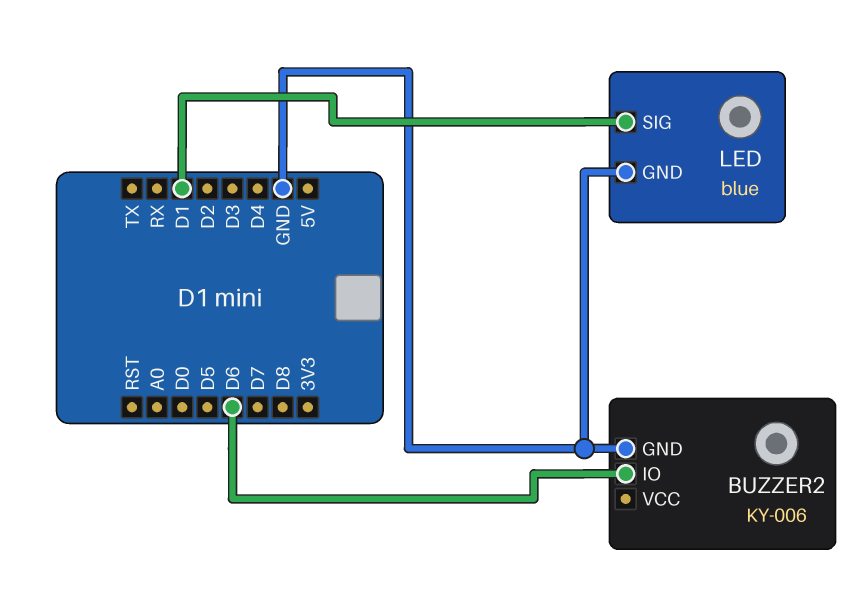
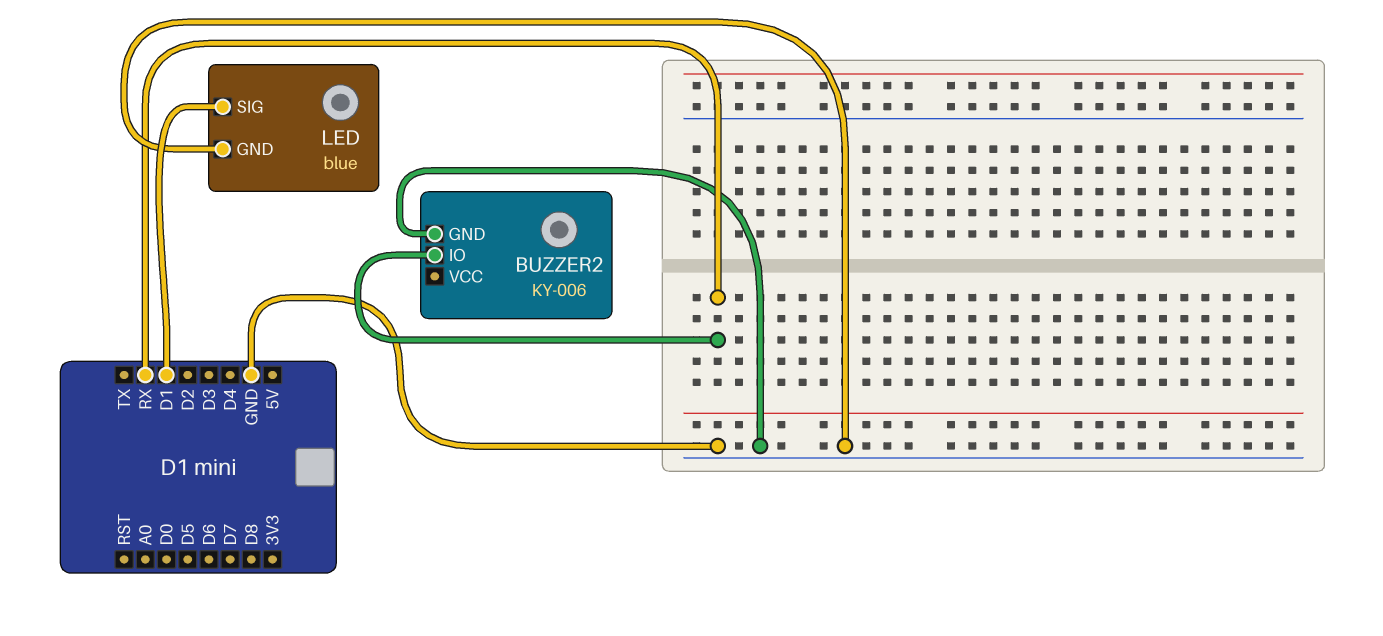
BUZZER2 pin IO: D6 -> RX

